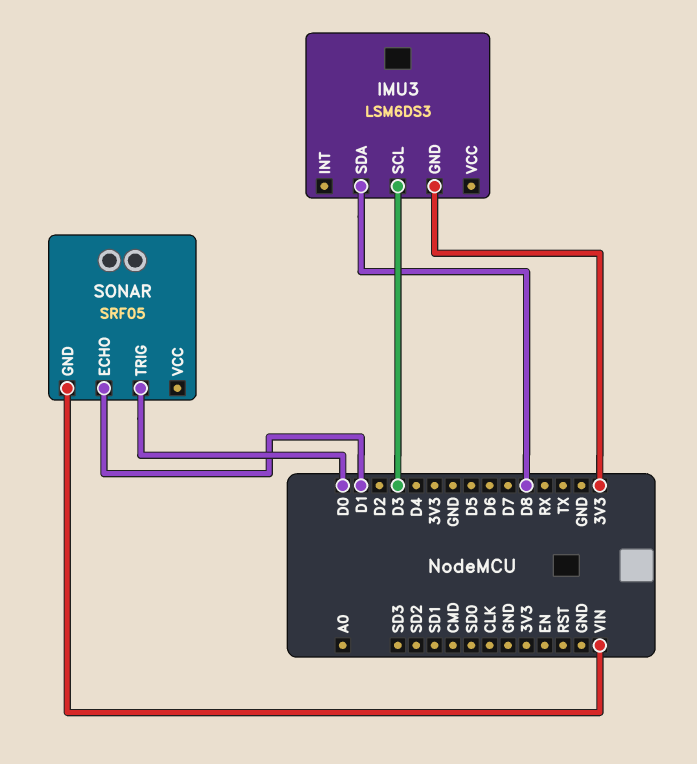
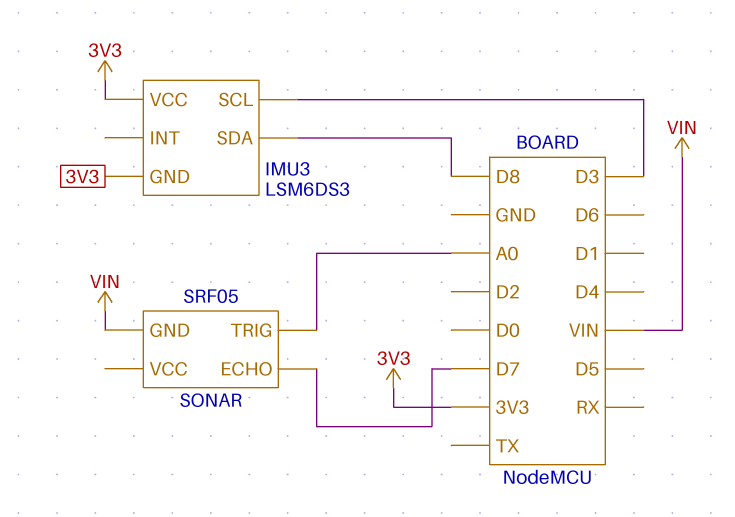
IMU3 pin VCC: none -> 3V3
SONAR pin ECHO: D1 -> D7
SONAR pin TRIG: D0 -> A0

